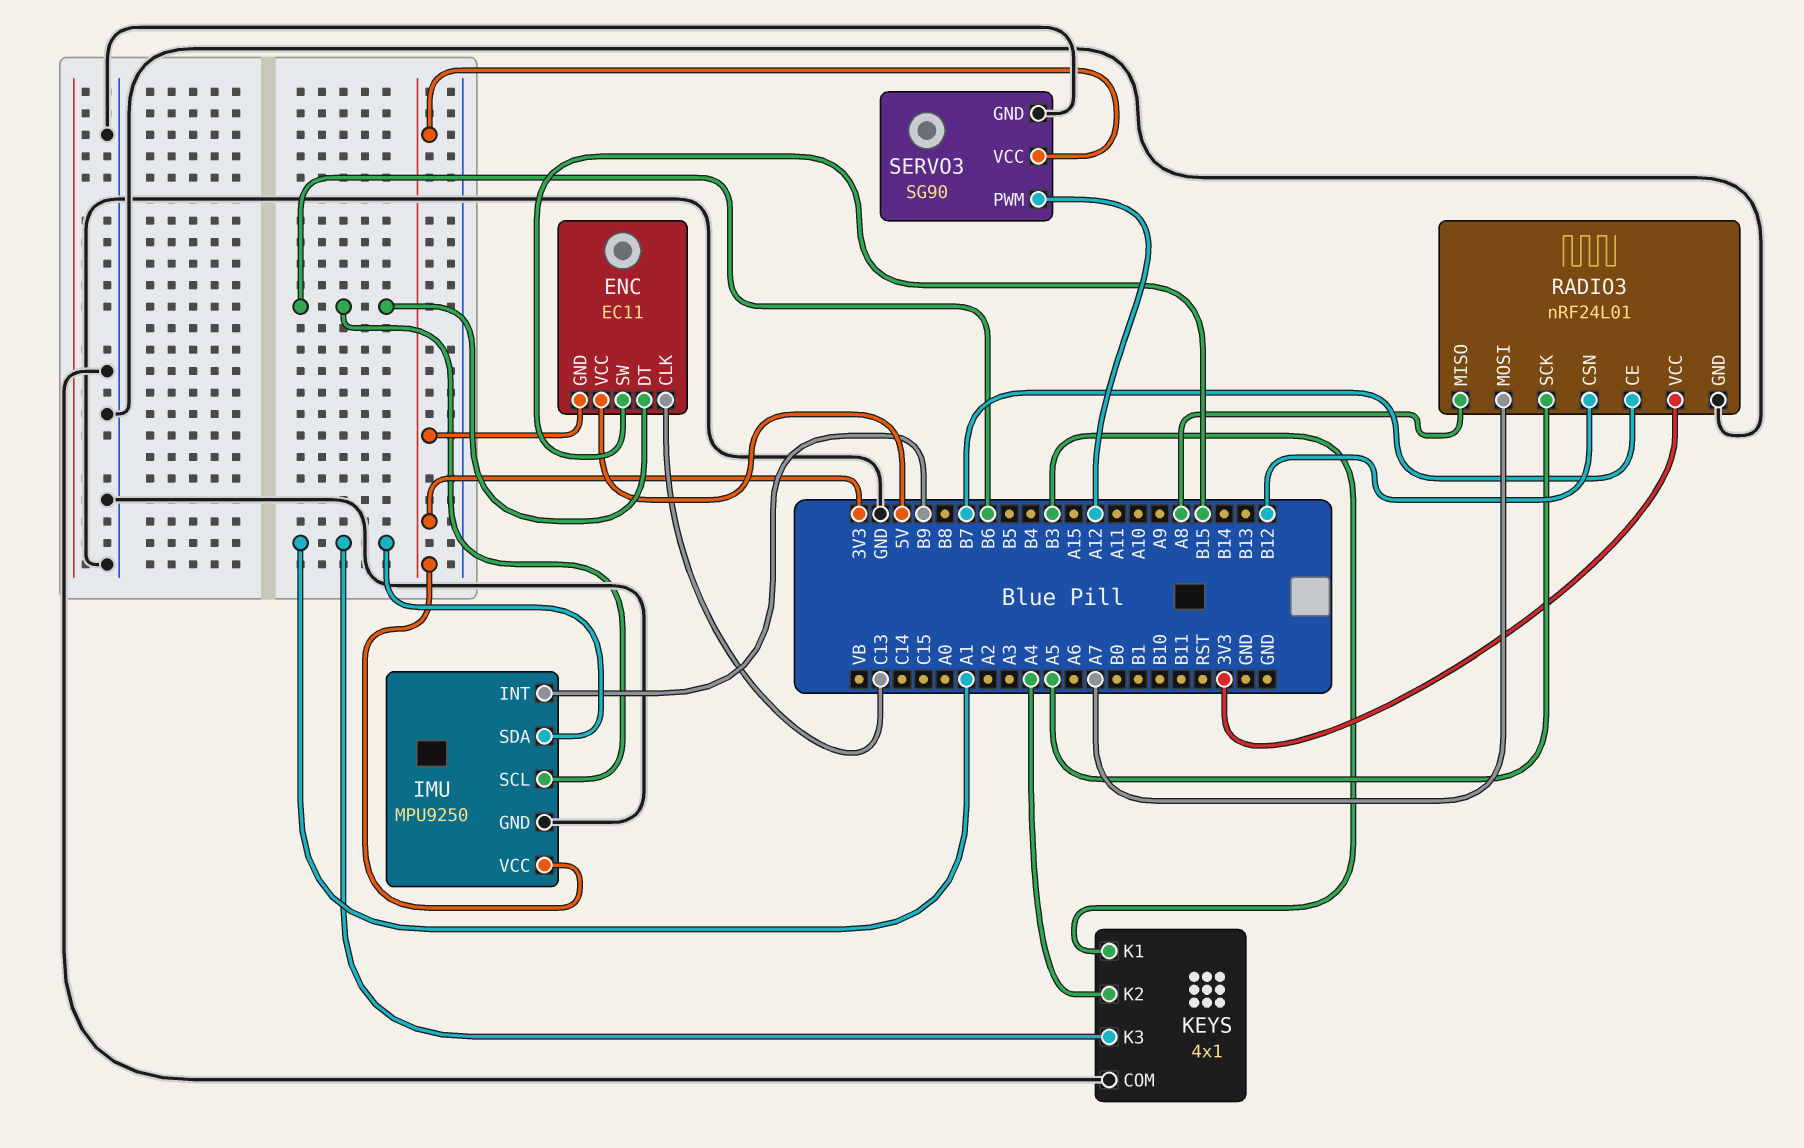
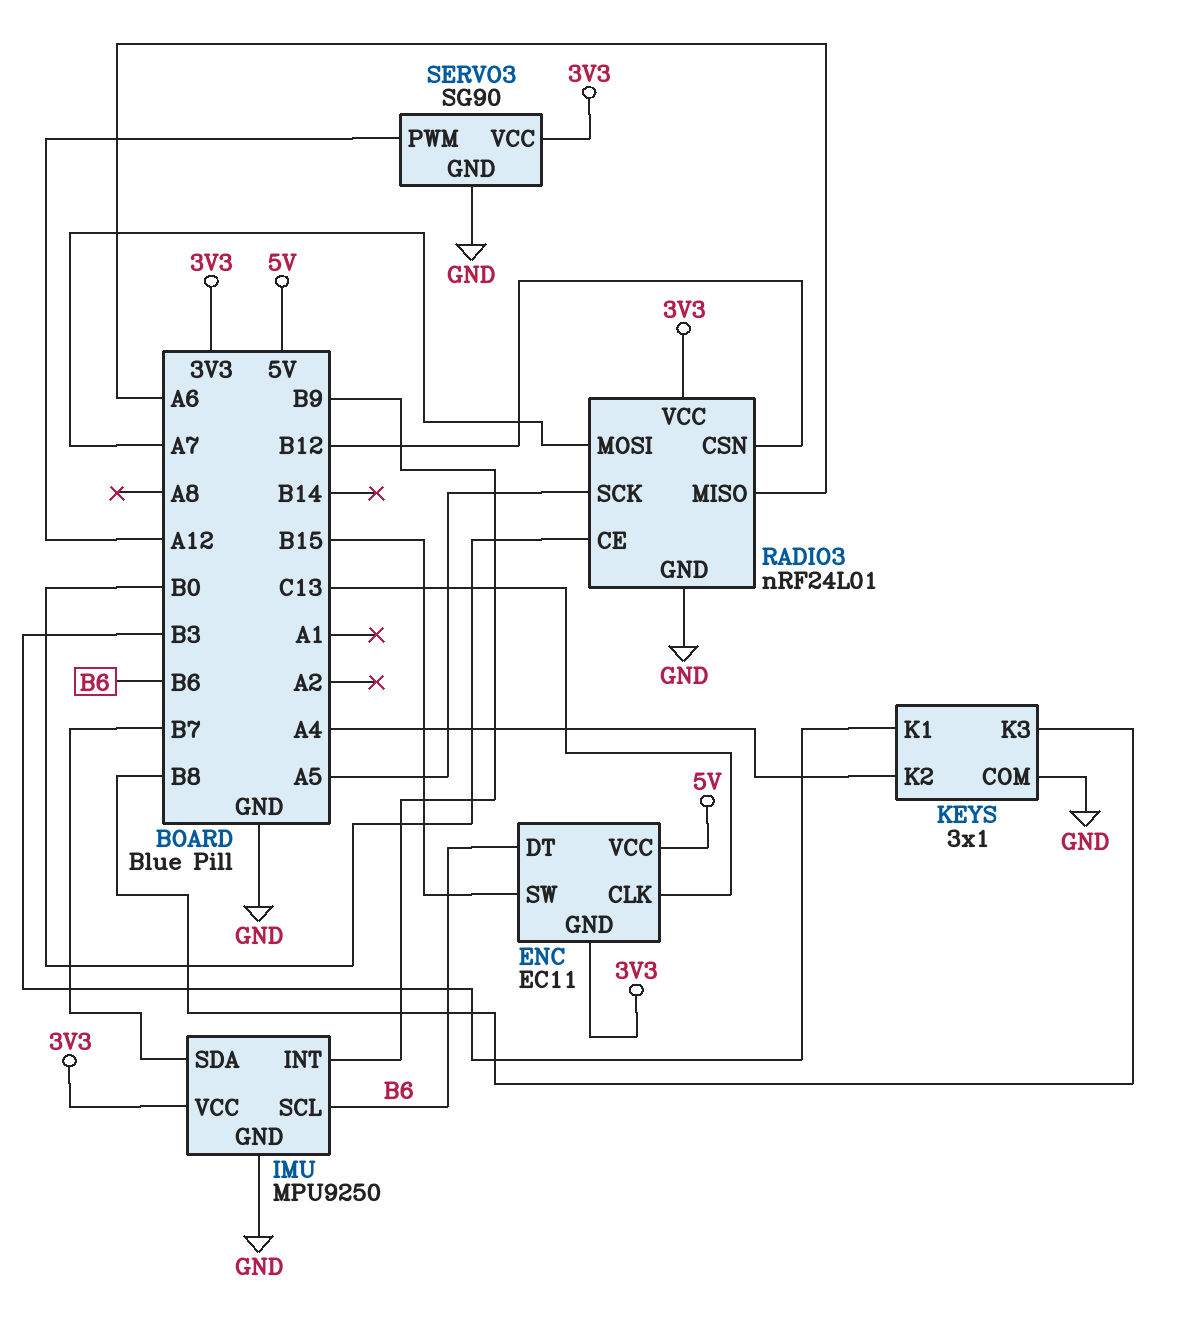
IMU pin SDA: A1 -> B7
KEYS: 4x1 -> 3x1
KEYS pin K3: A1 -> B8
RADIO3 pin CE: B7 -> B0
RADIO3 pin MISO: A8 -> A6

